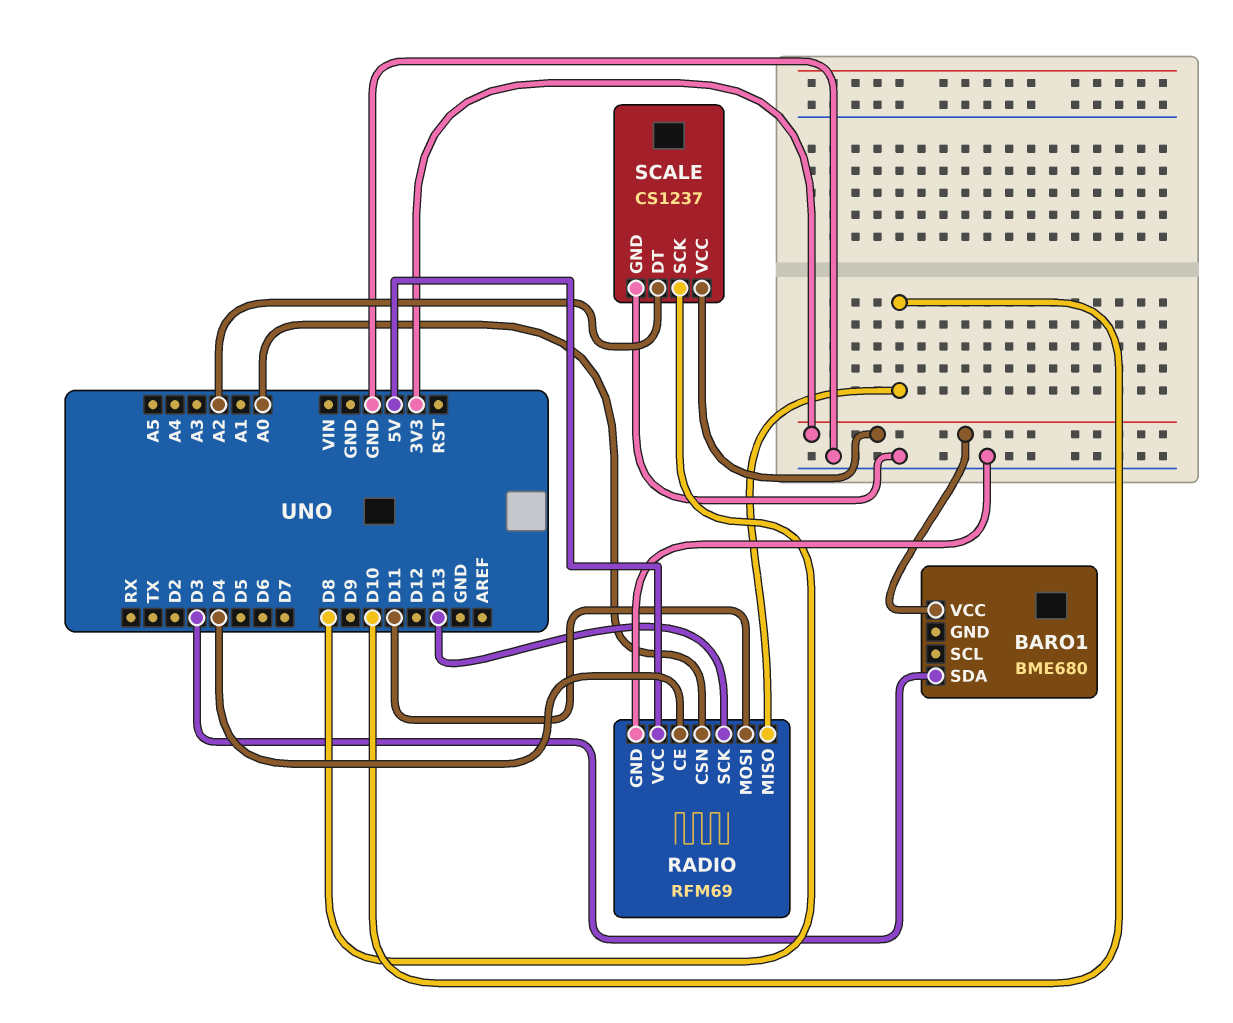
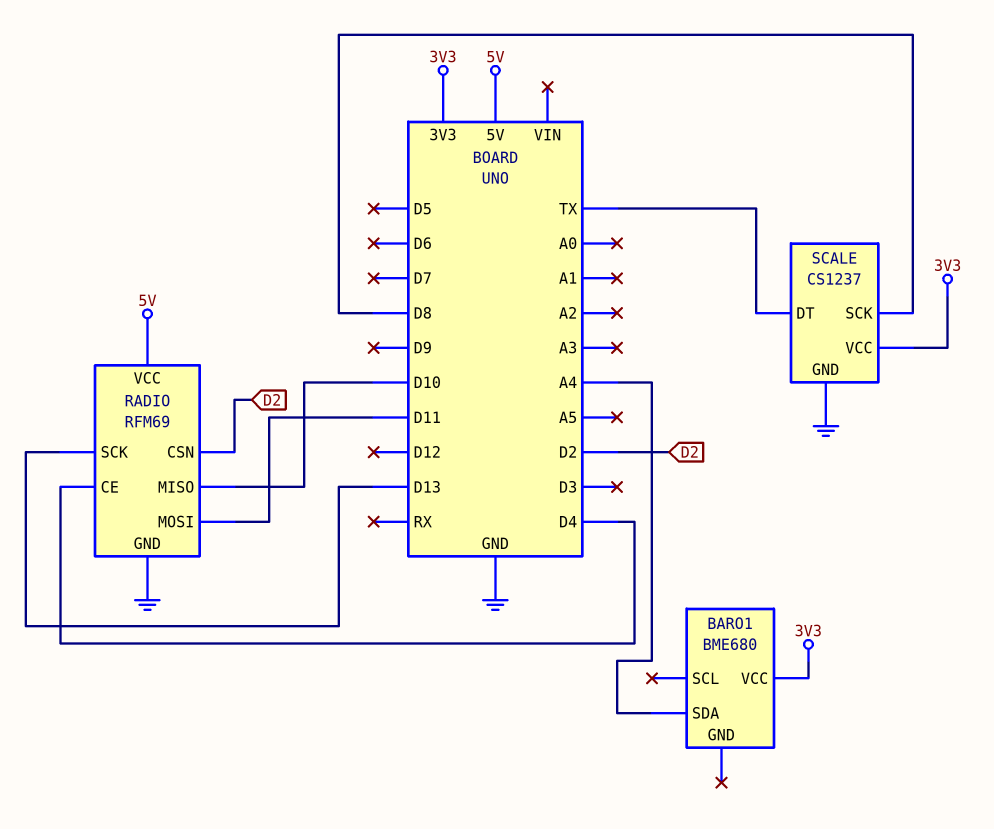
BARO1 pin SDA: D3 -> A4
RADIO pin CSN: A0 -> D2
SCALE pin DT: A2 -> TX

